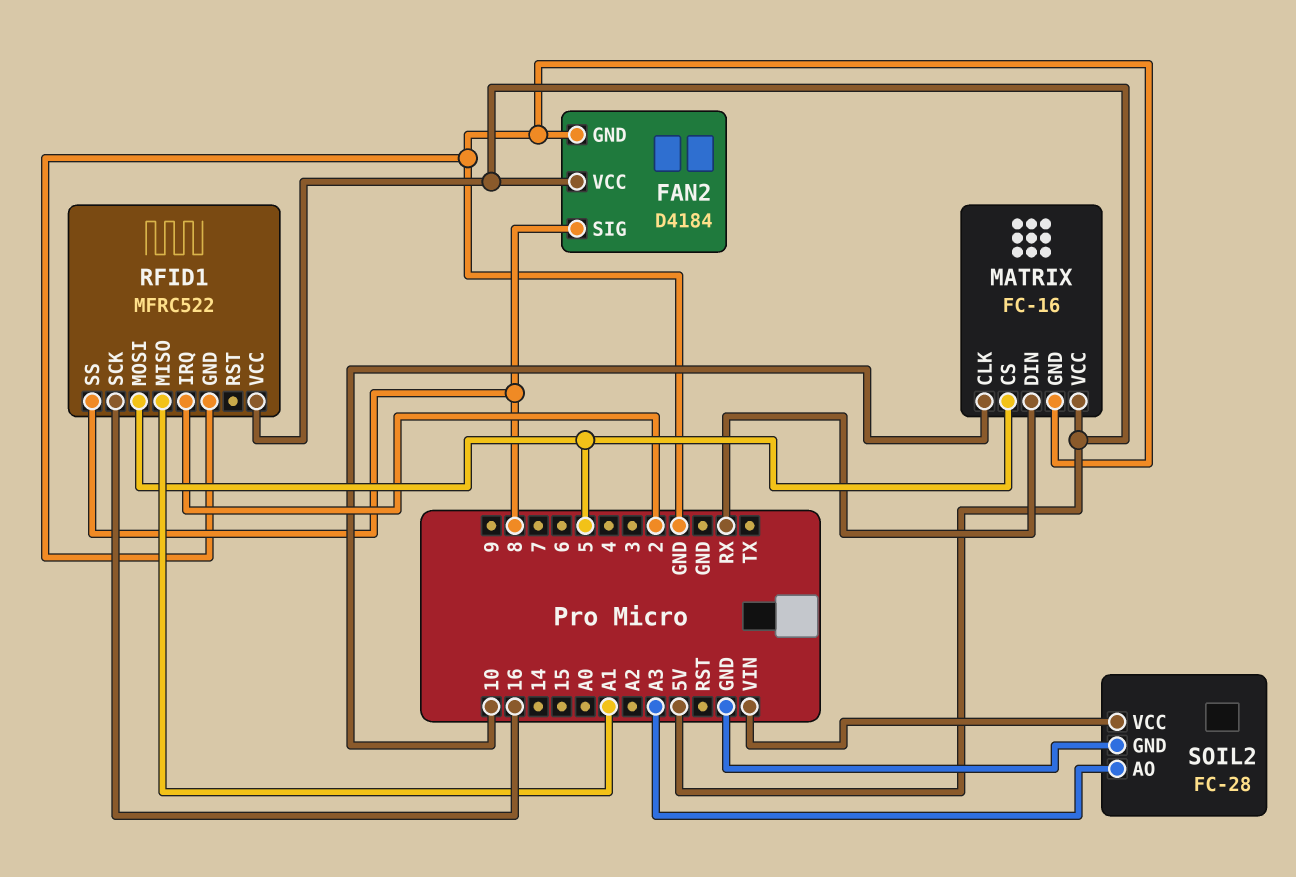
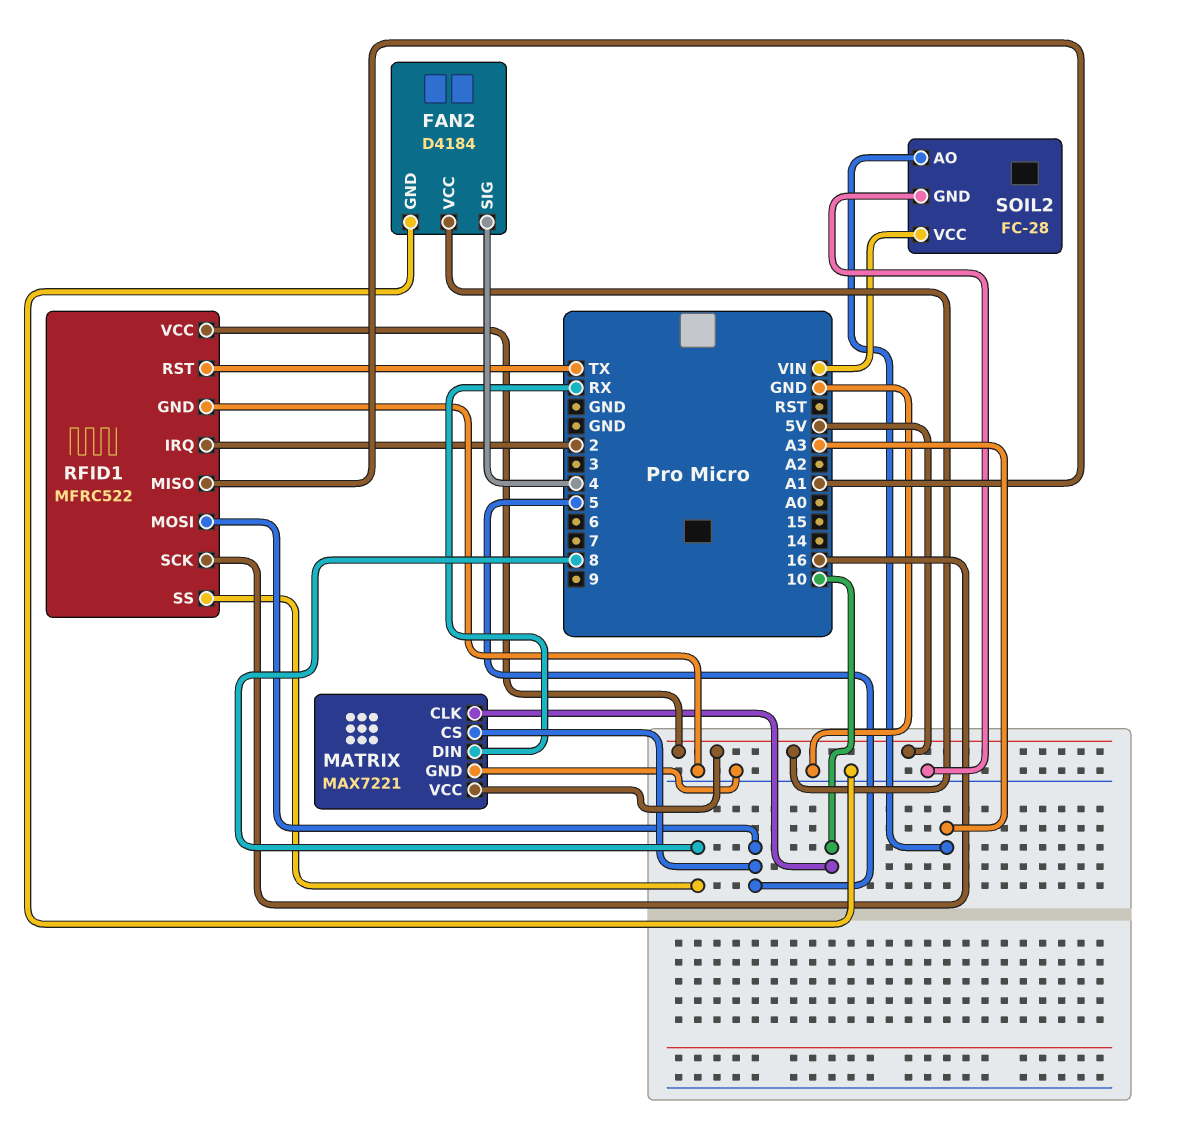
FAN2 pin SIG: 8 -> 4
MATRIX: FC-16 -> MAX7221
RFID1 pin RST: none -> TX

